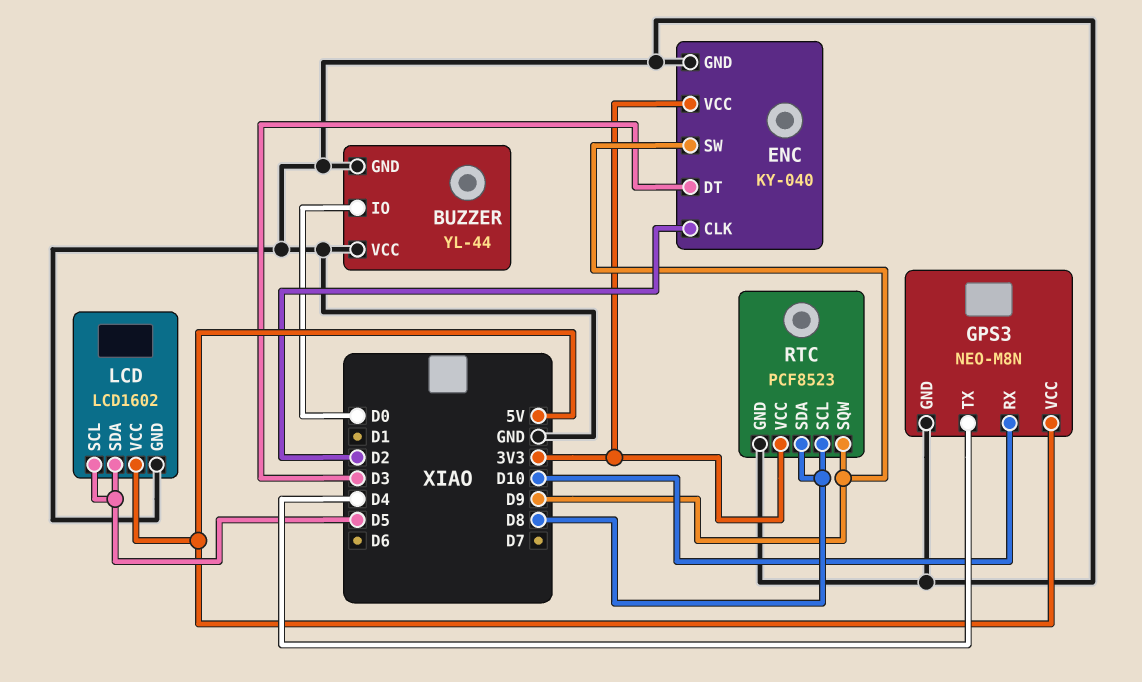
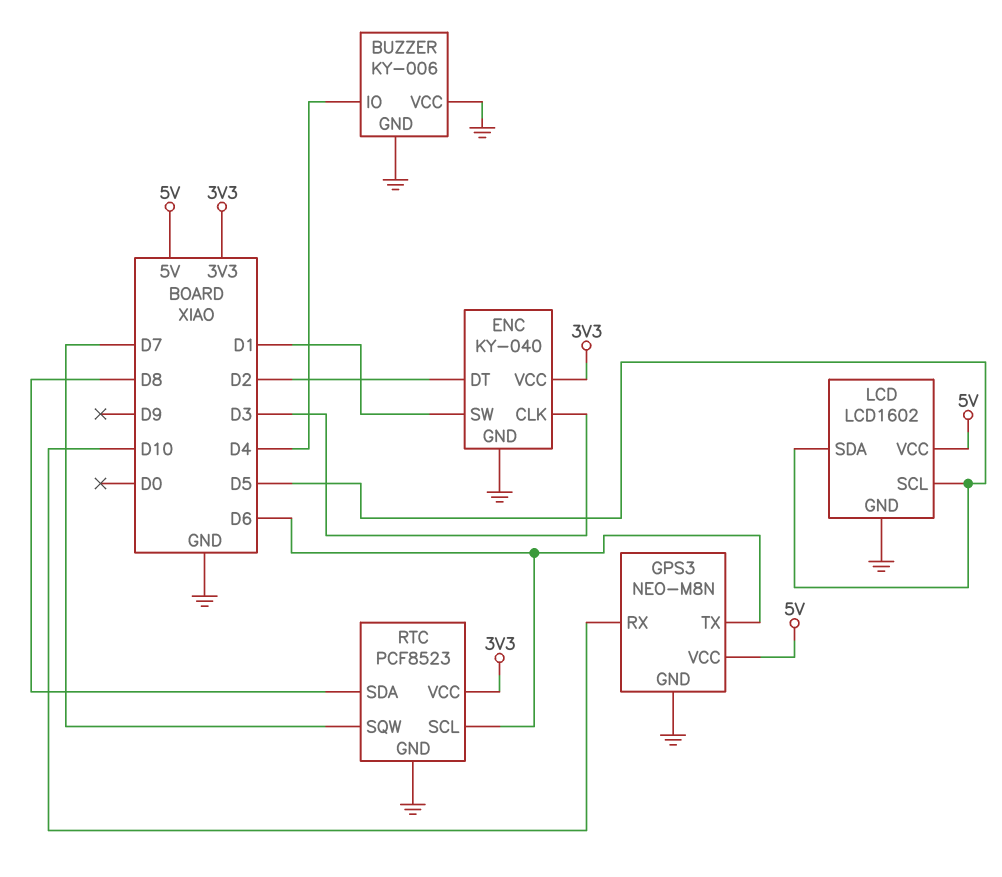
BUZZER: YL-44 -> KY-006
BUZZER pin IO: D0 -> D4
ENC pin CLK: D2 -> D3
ENC pin DT: D3 -> D2
ENC pin SW: D9 -> D1
GPS3 pin TX: D4 -> D6
RTC pin SCL: D8 -> D6
RTC pin SQW: D9 -> D7

